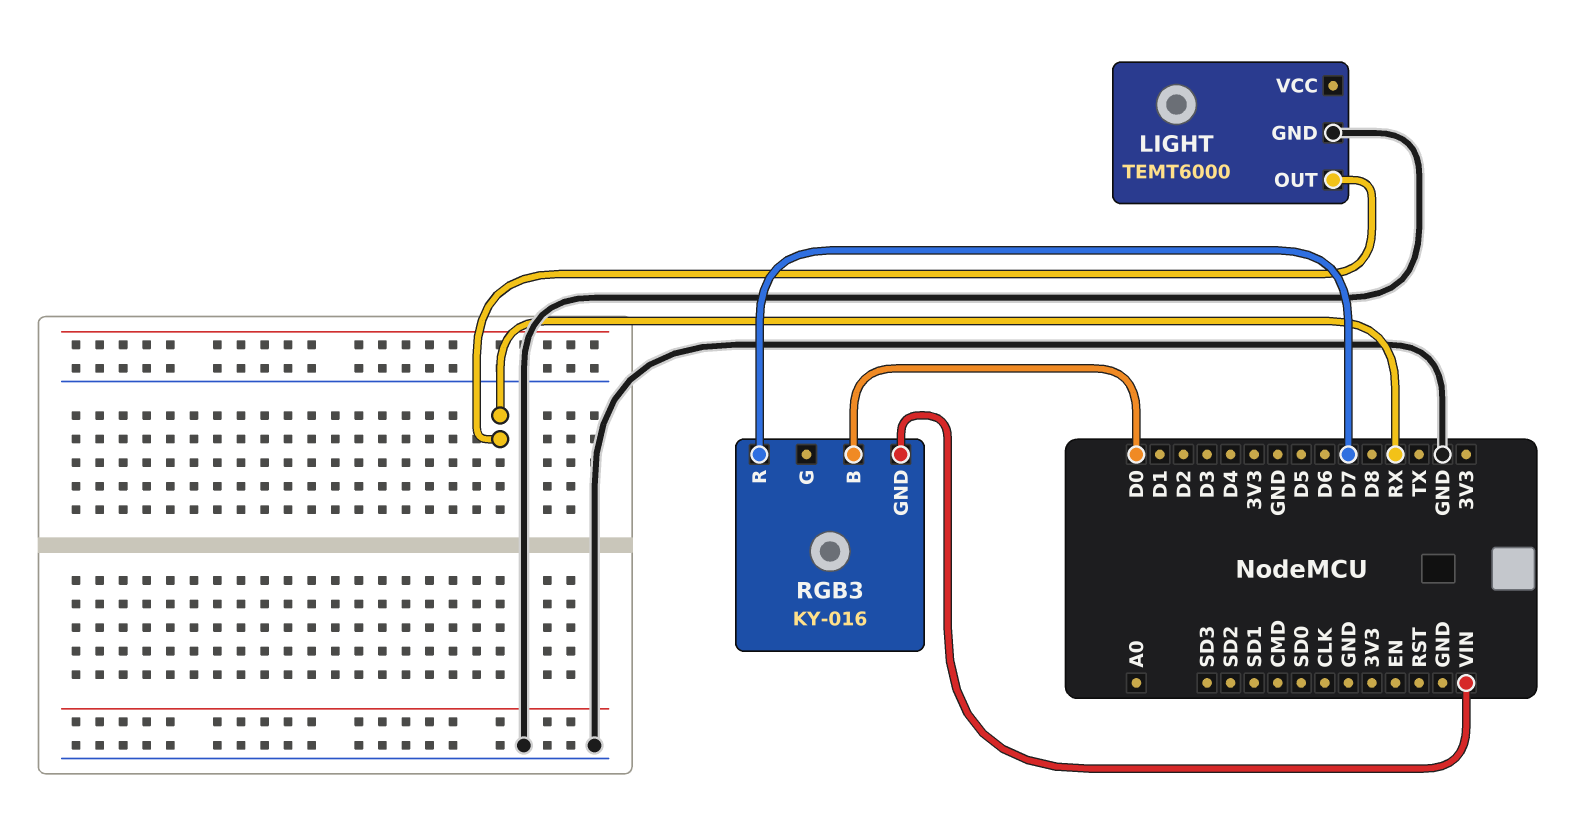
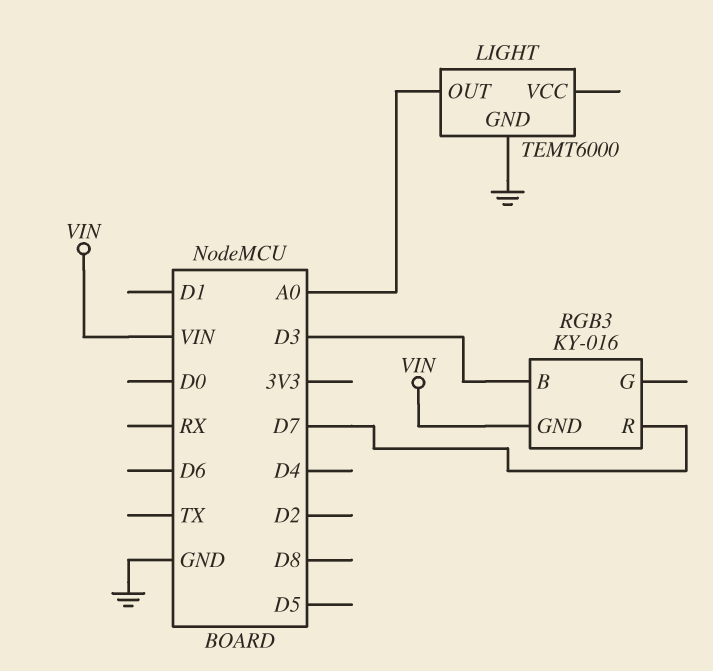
LIGHT pin OUT: RX -> A0
RGB3 pin B: D0 -> D3

